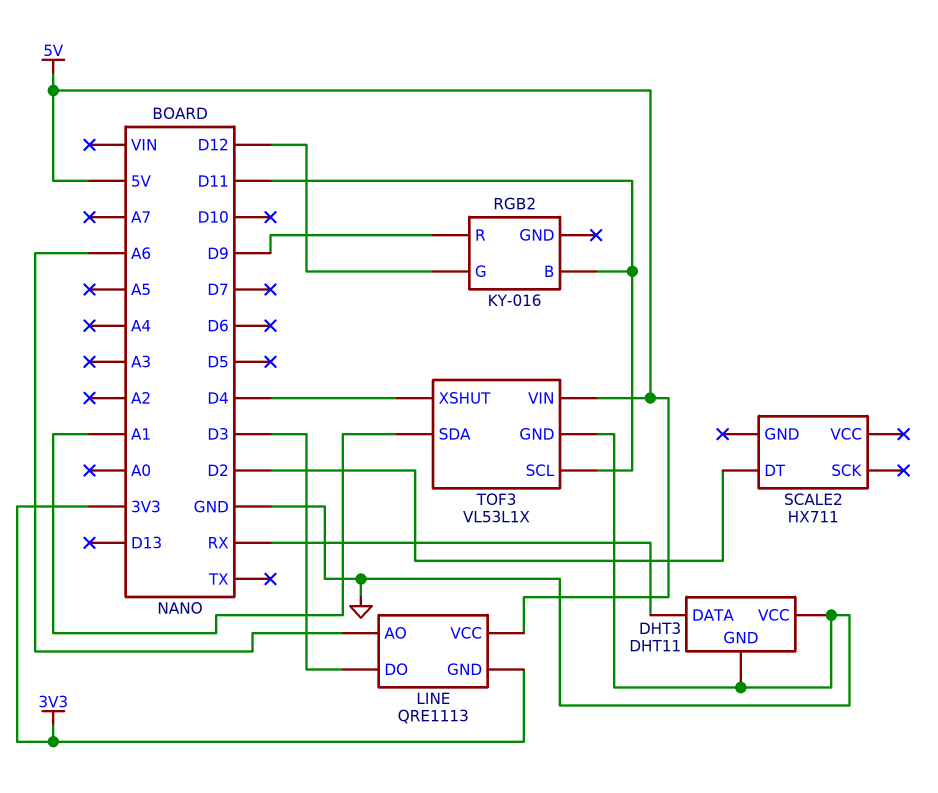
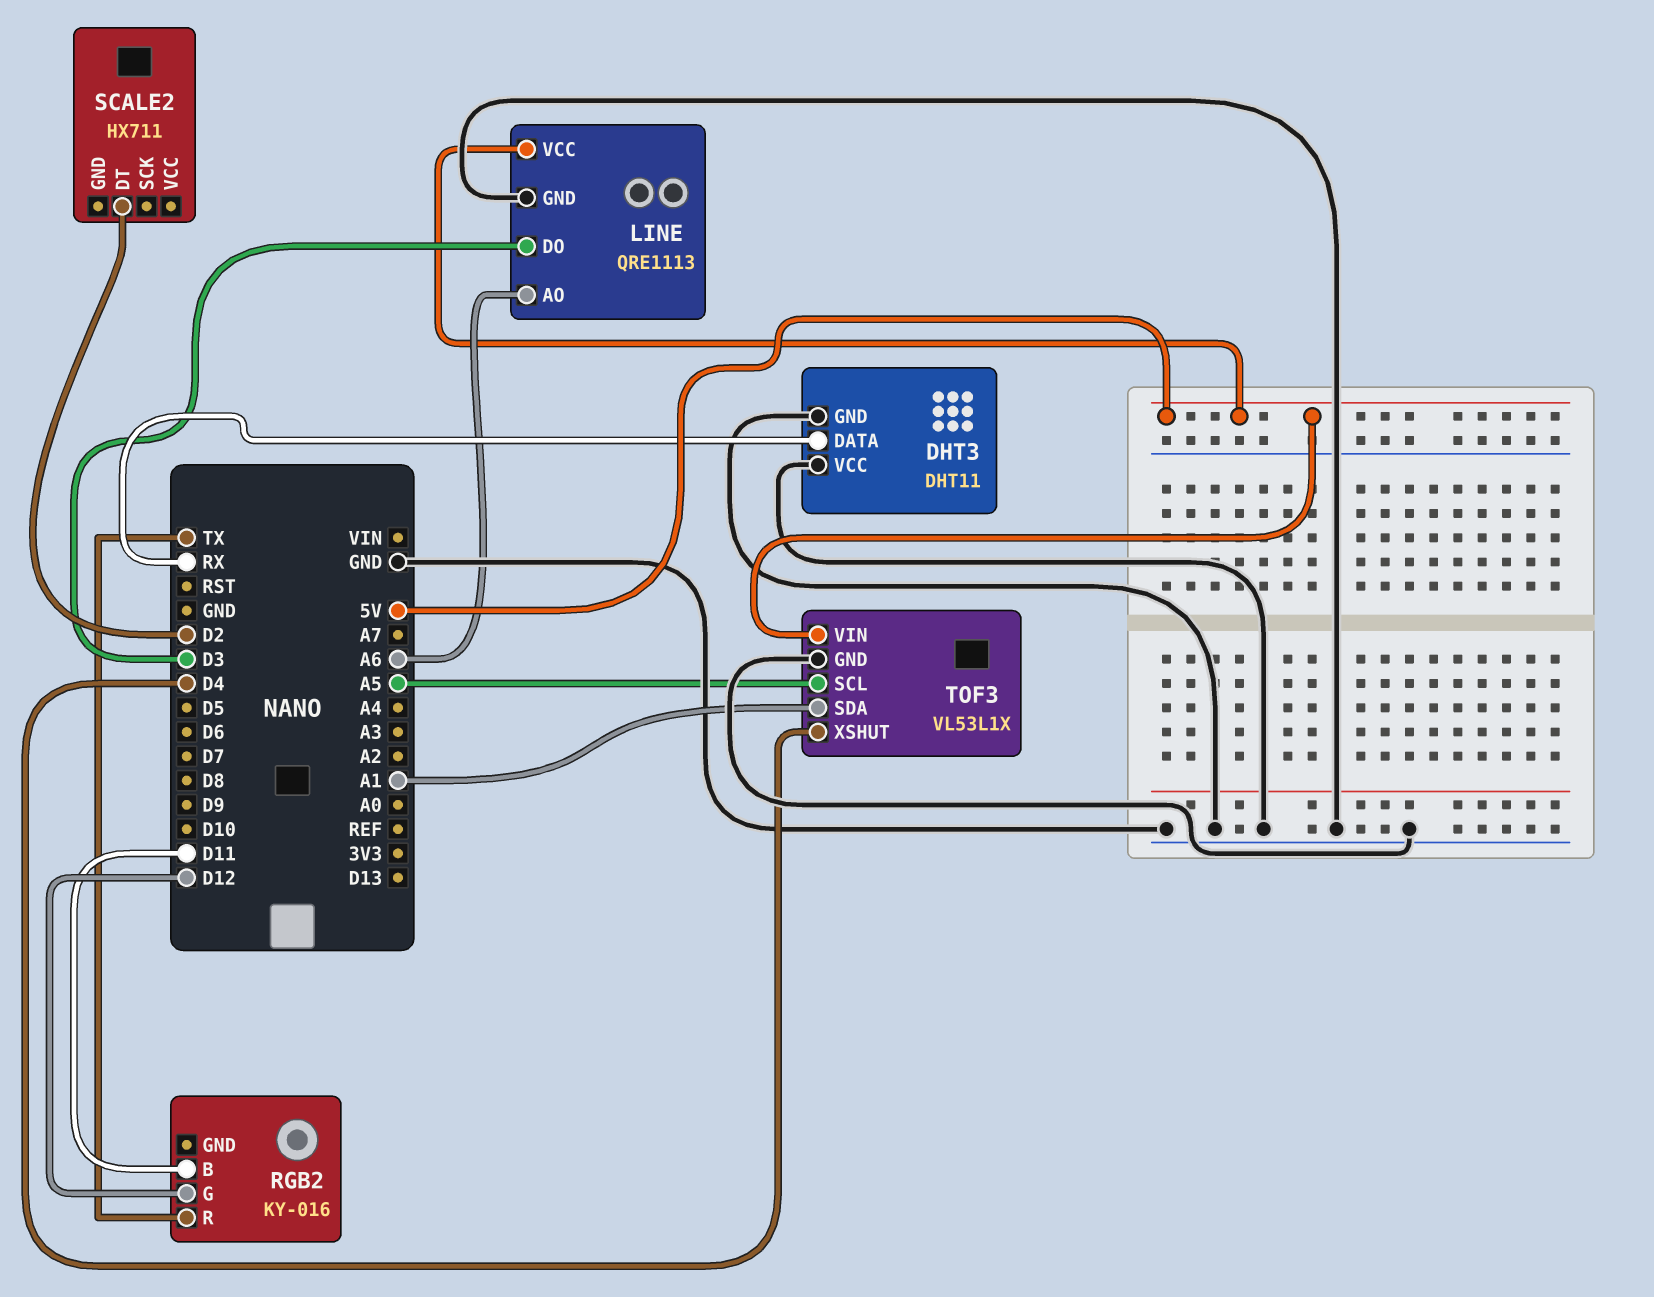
LINE pin GND: 3V3 -> GND
RGB2 pin R: D9 -> TX
TOF3 pin SCL: D11 -> A5

